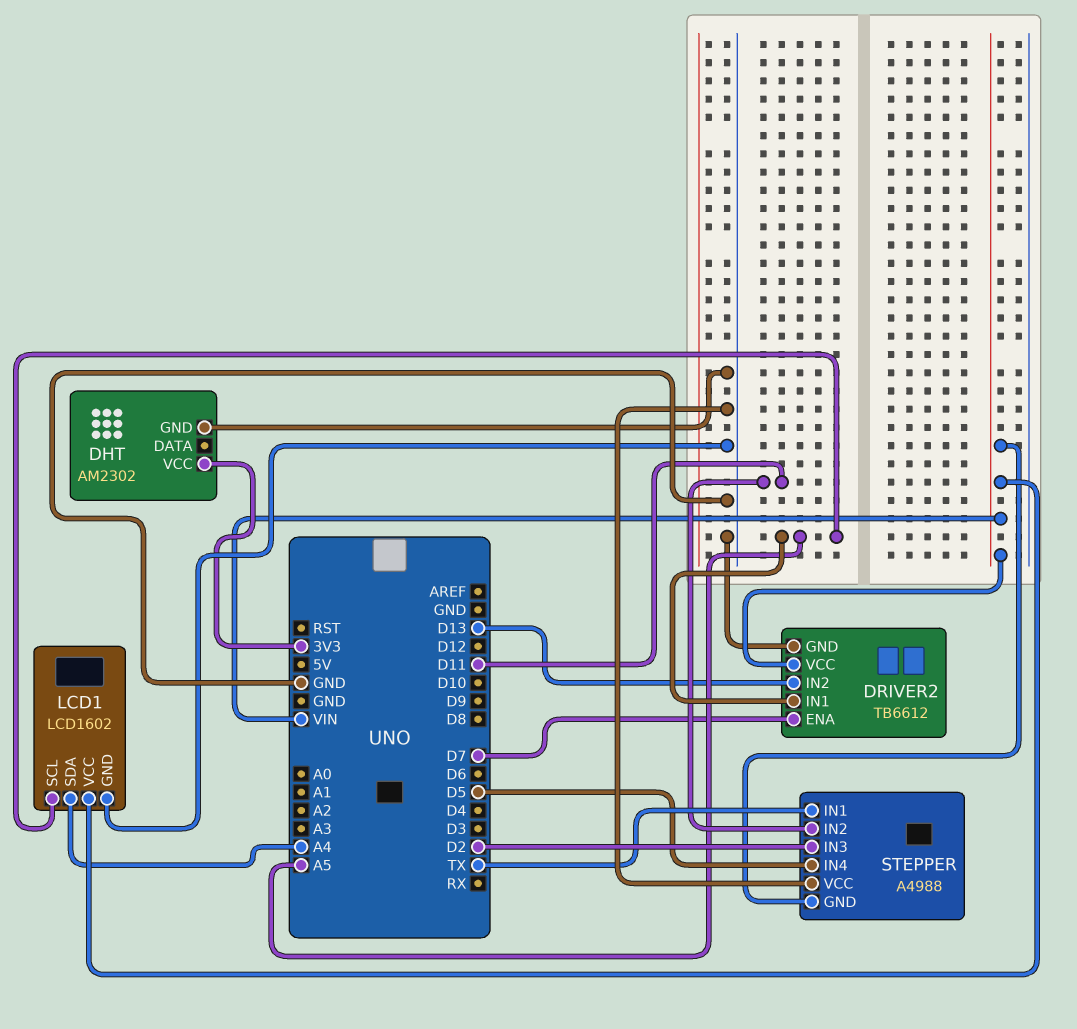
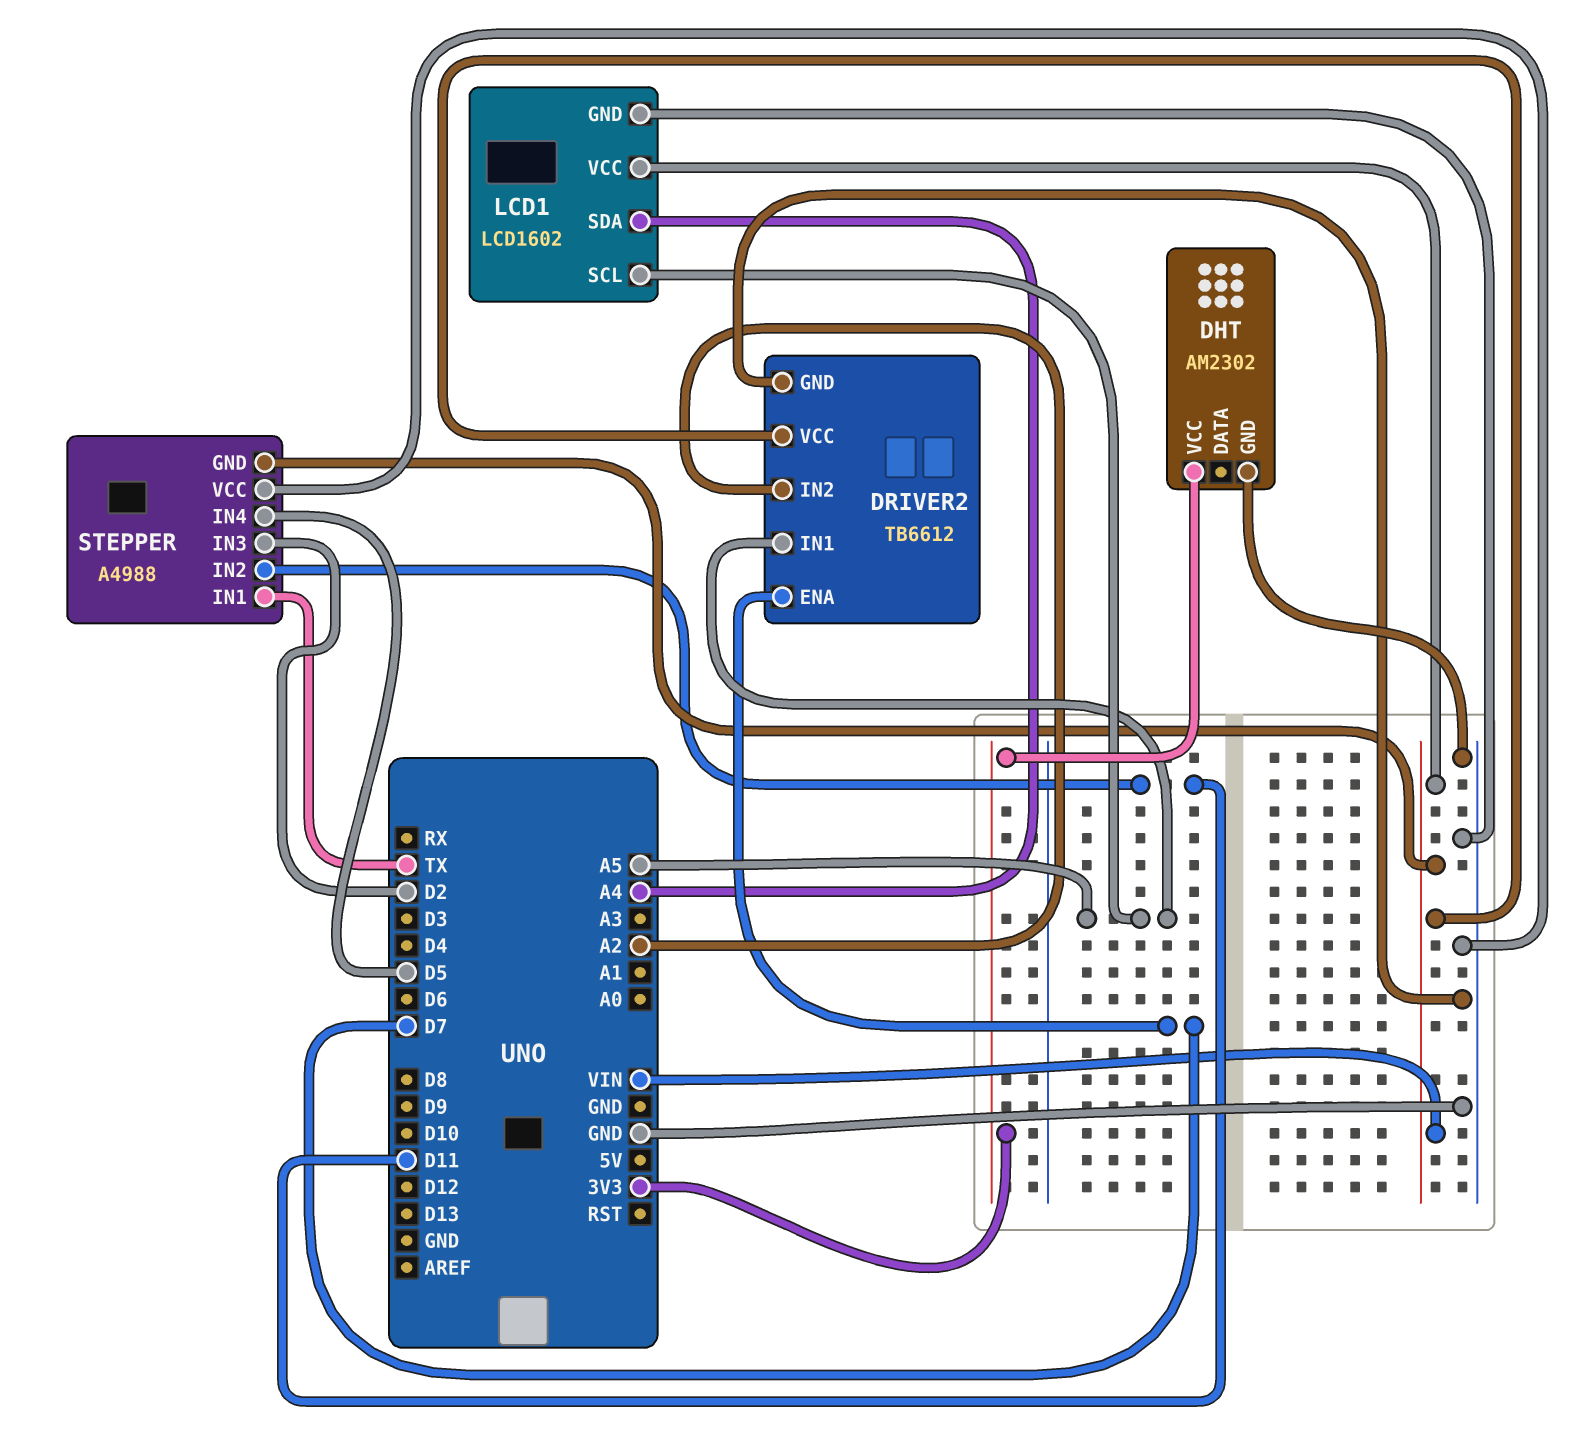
DRIVER2 pin IN2: D13 -> A2

